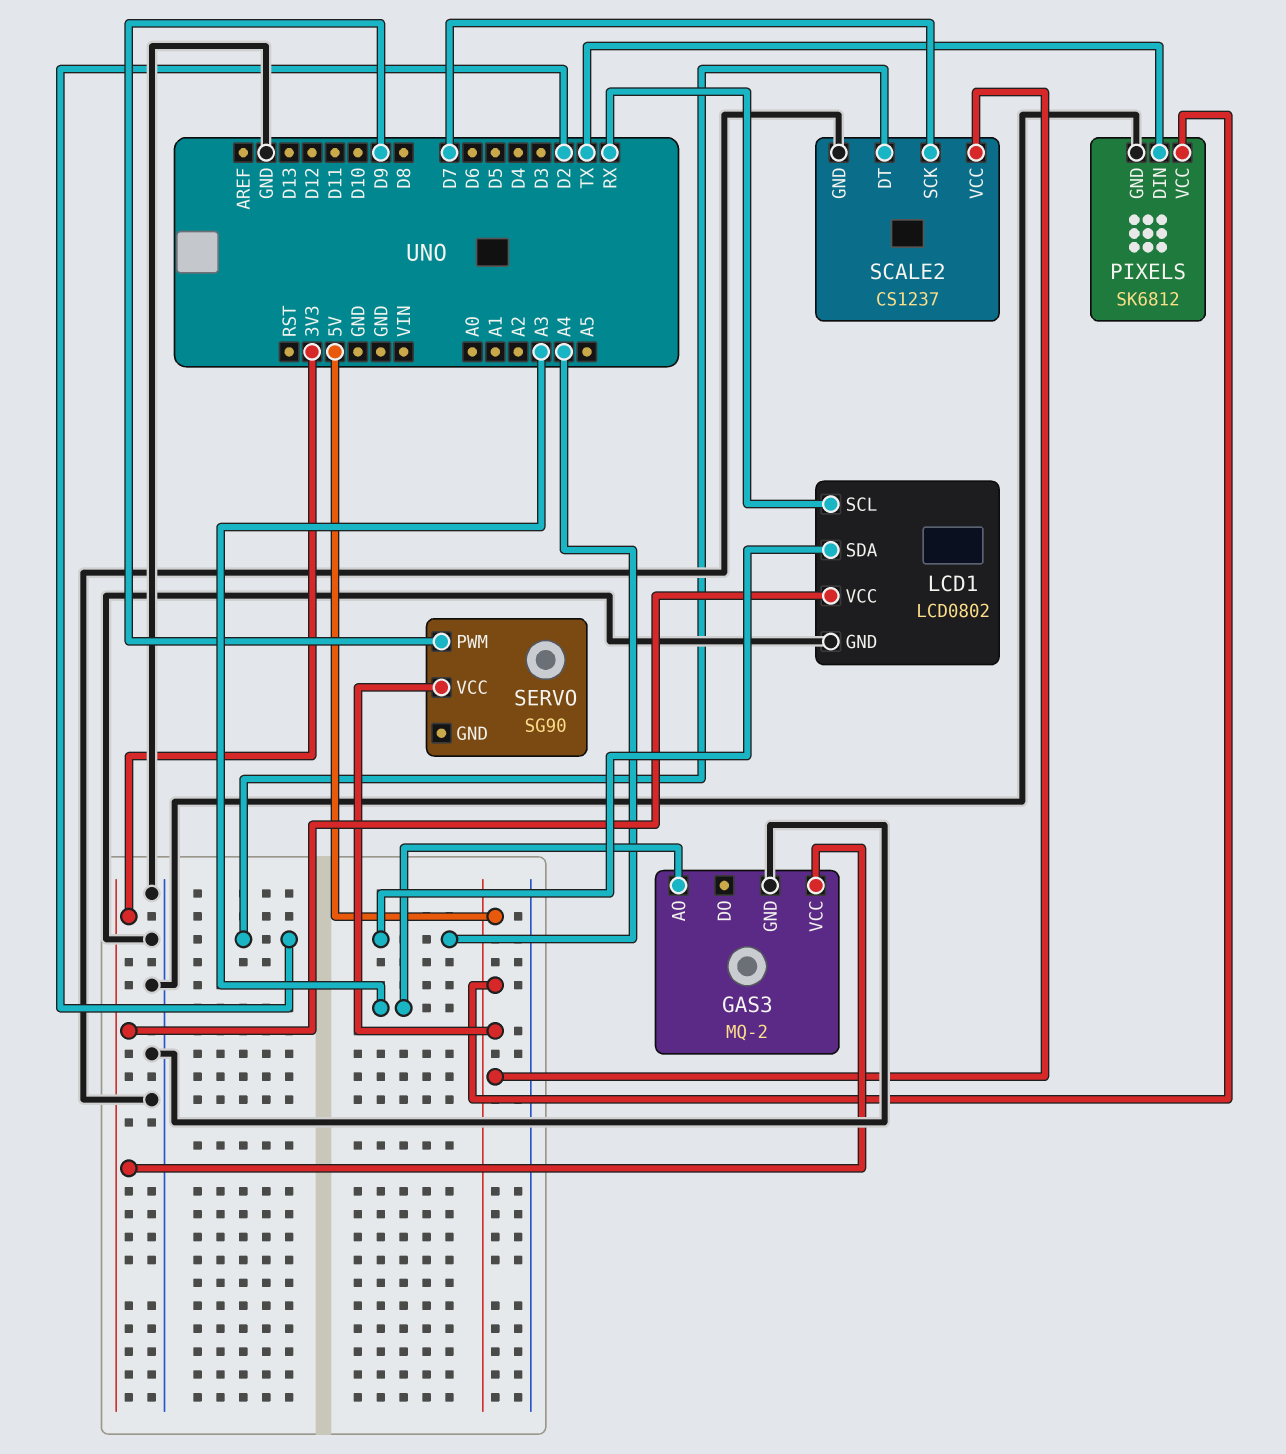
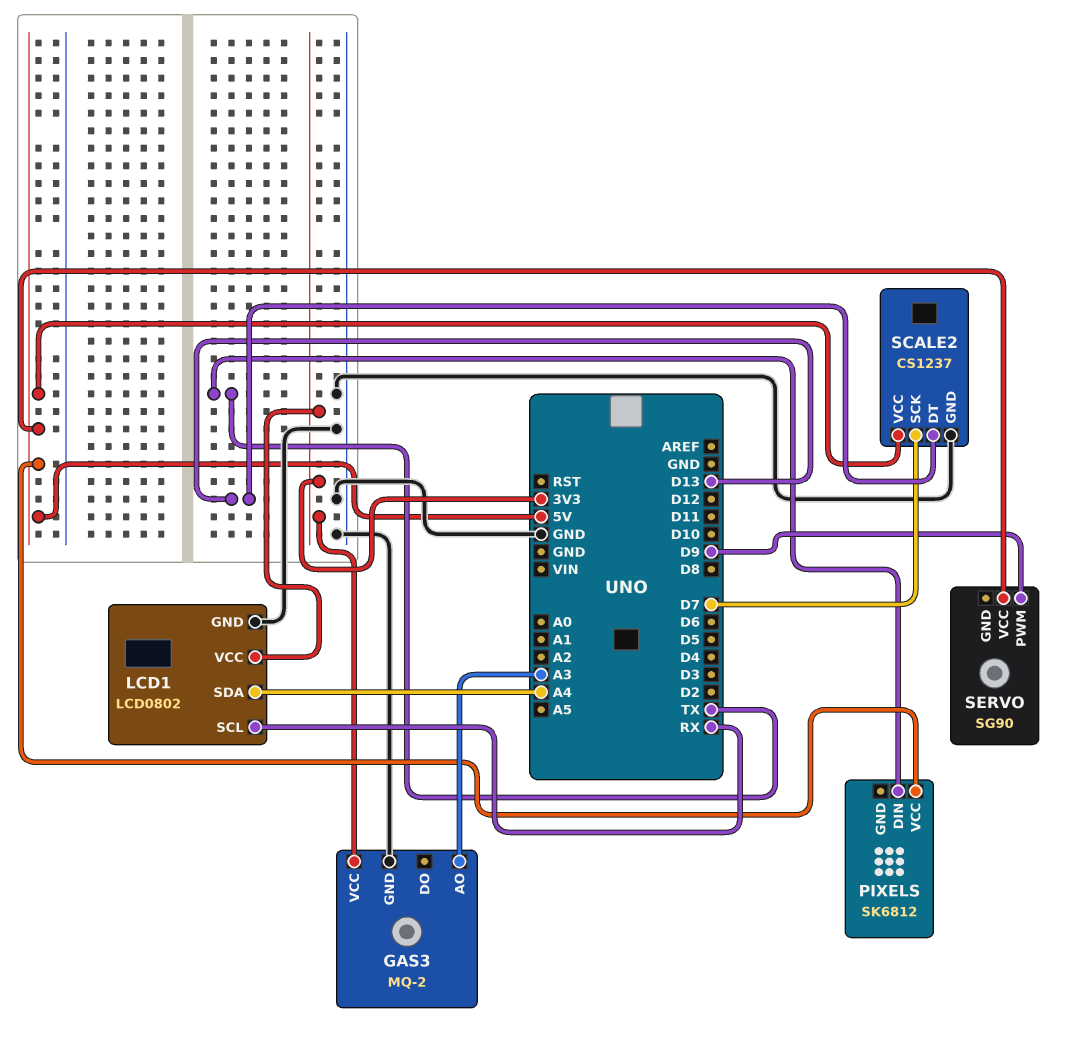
PIXELS pin GND: GND -> none
SCALE2 pin DT: D2 -> D13

